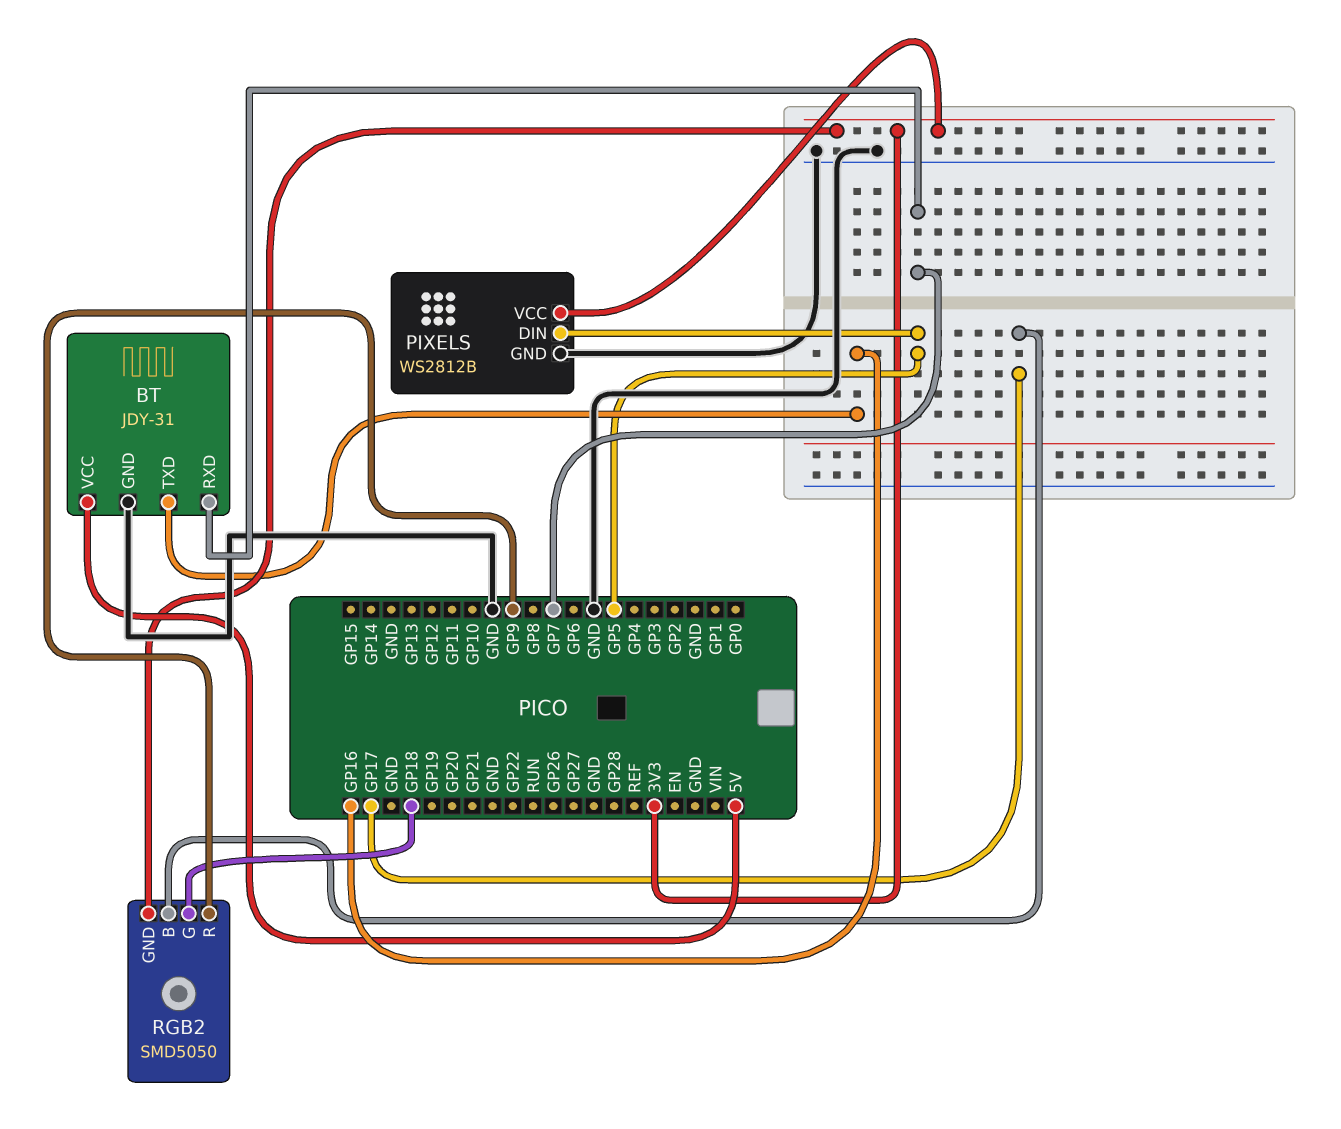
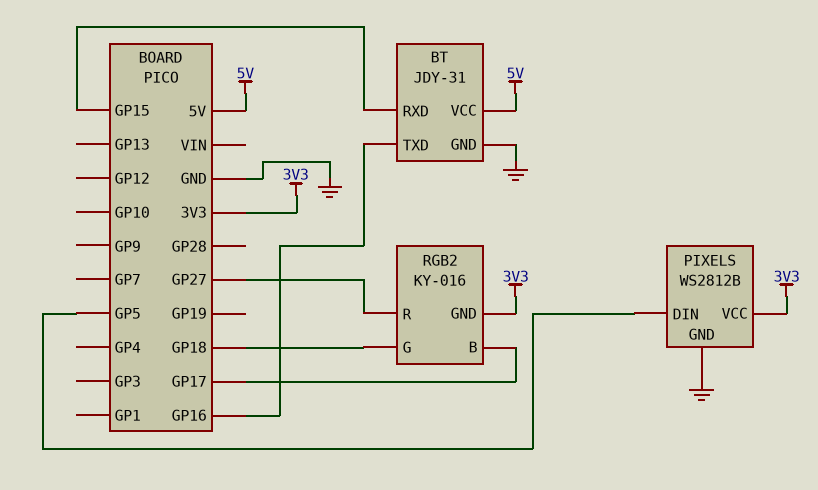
BT pin RXD: GP7 -> GP15
RGB2: SMD5050 -> KY-016
RGB2 pin R: GP9 -> GP27

